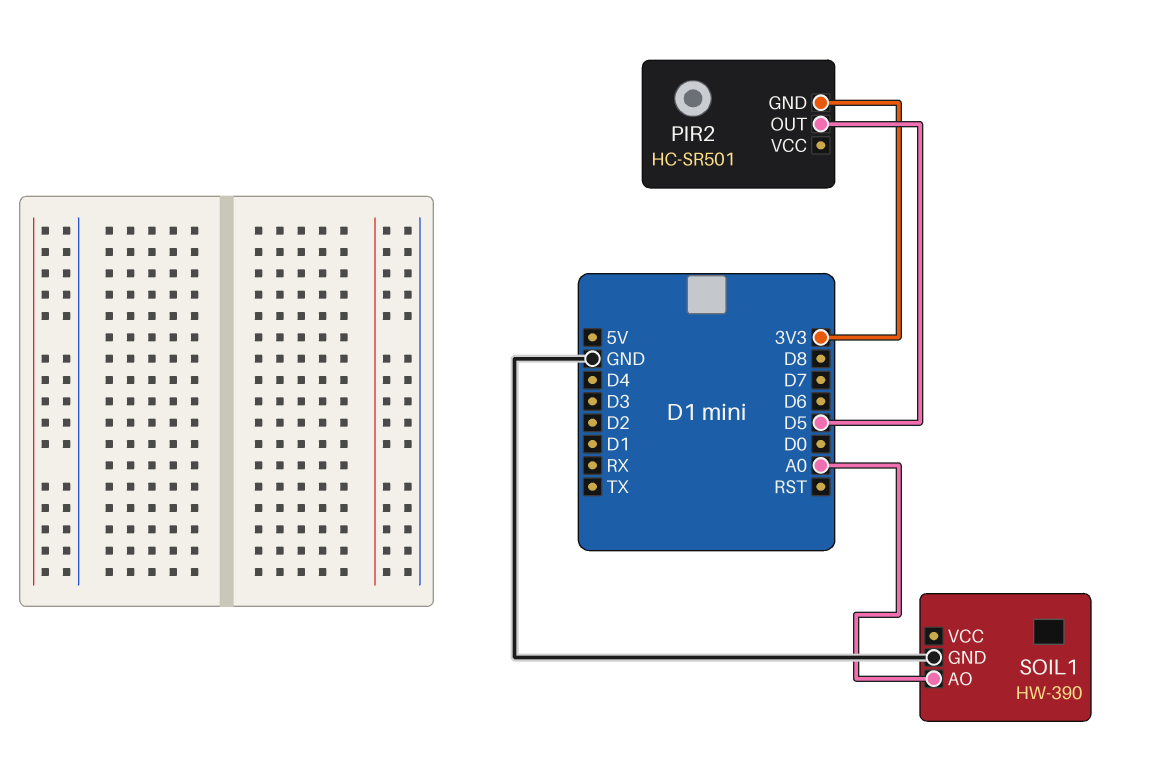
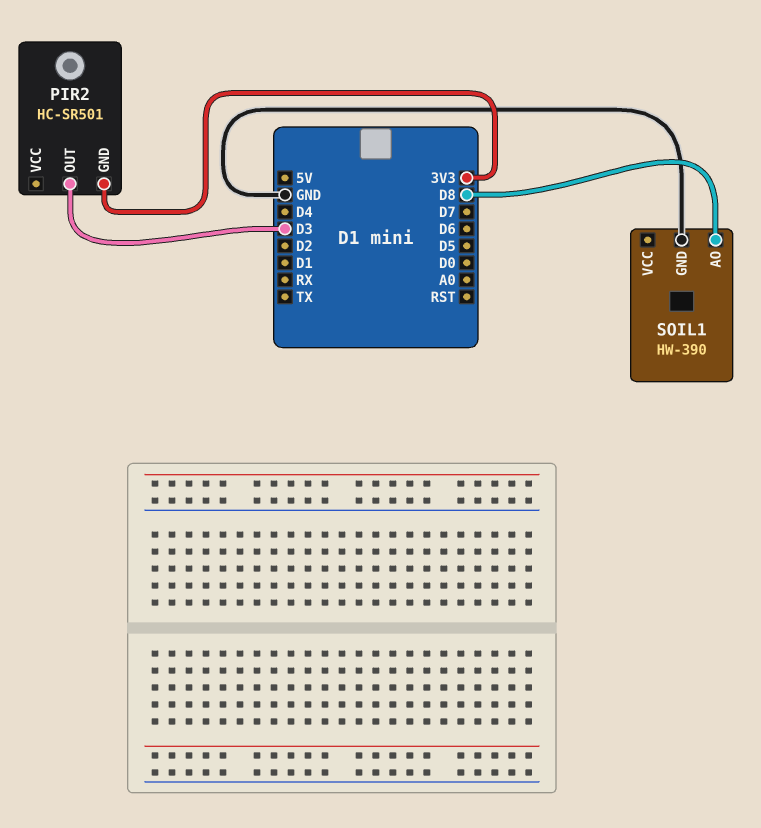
PIR2 pin OUT: D5 -> D3
SOIL1 pin AO: A0 -> D8

